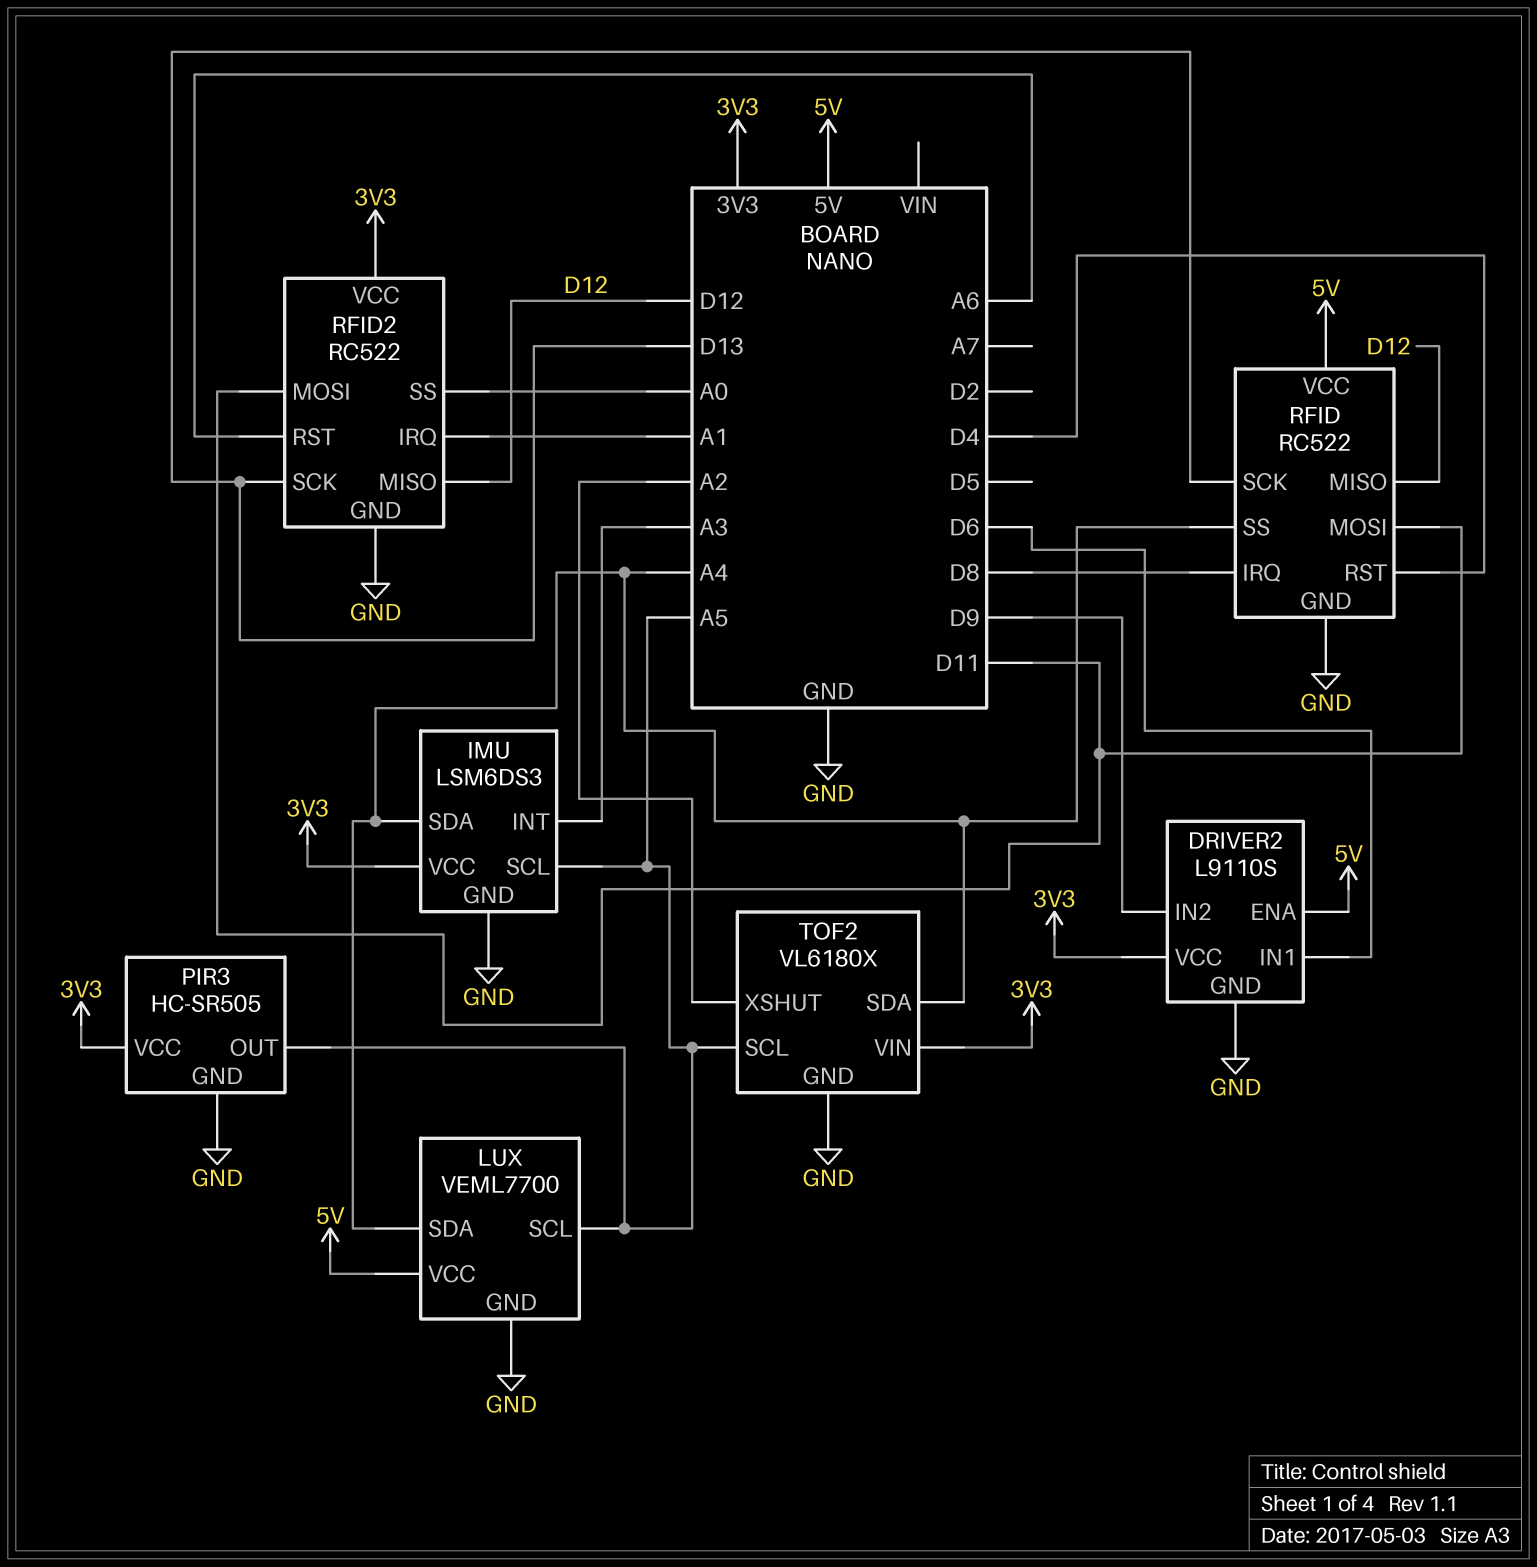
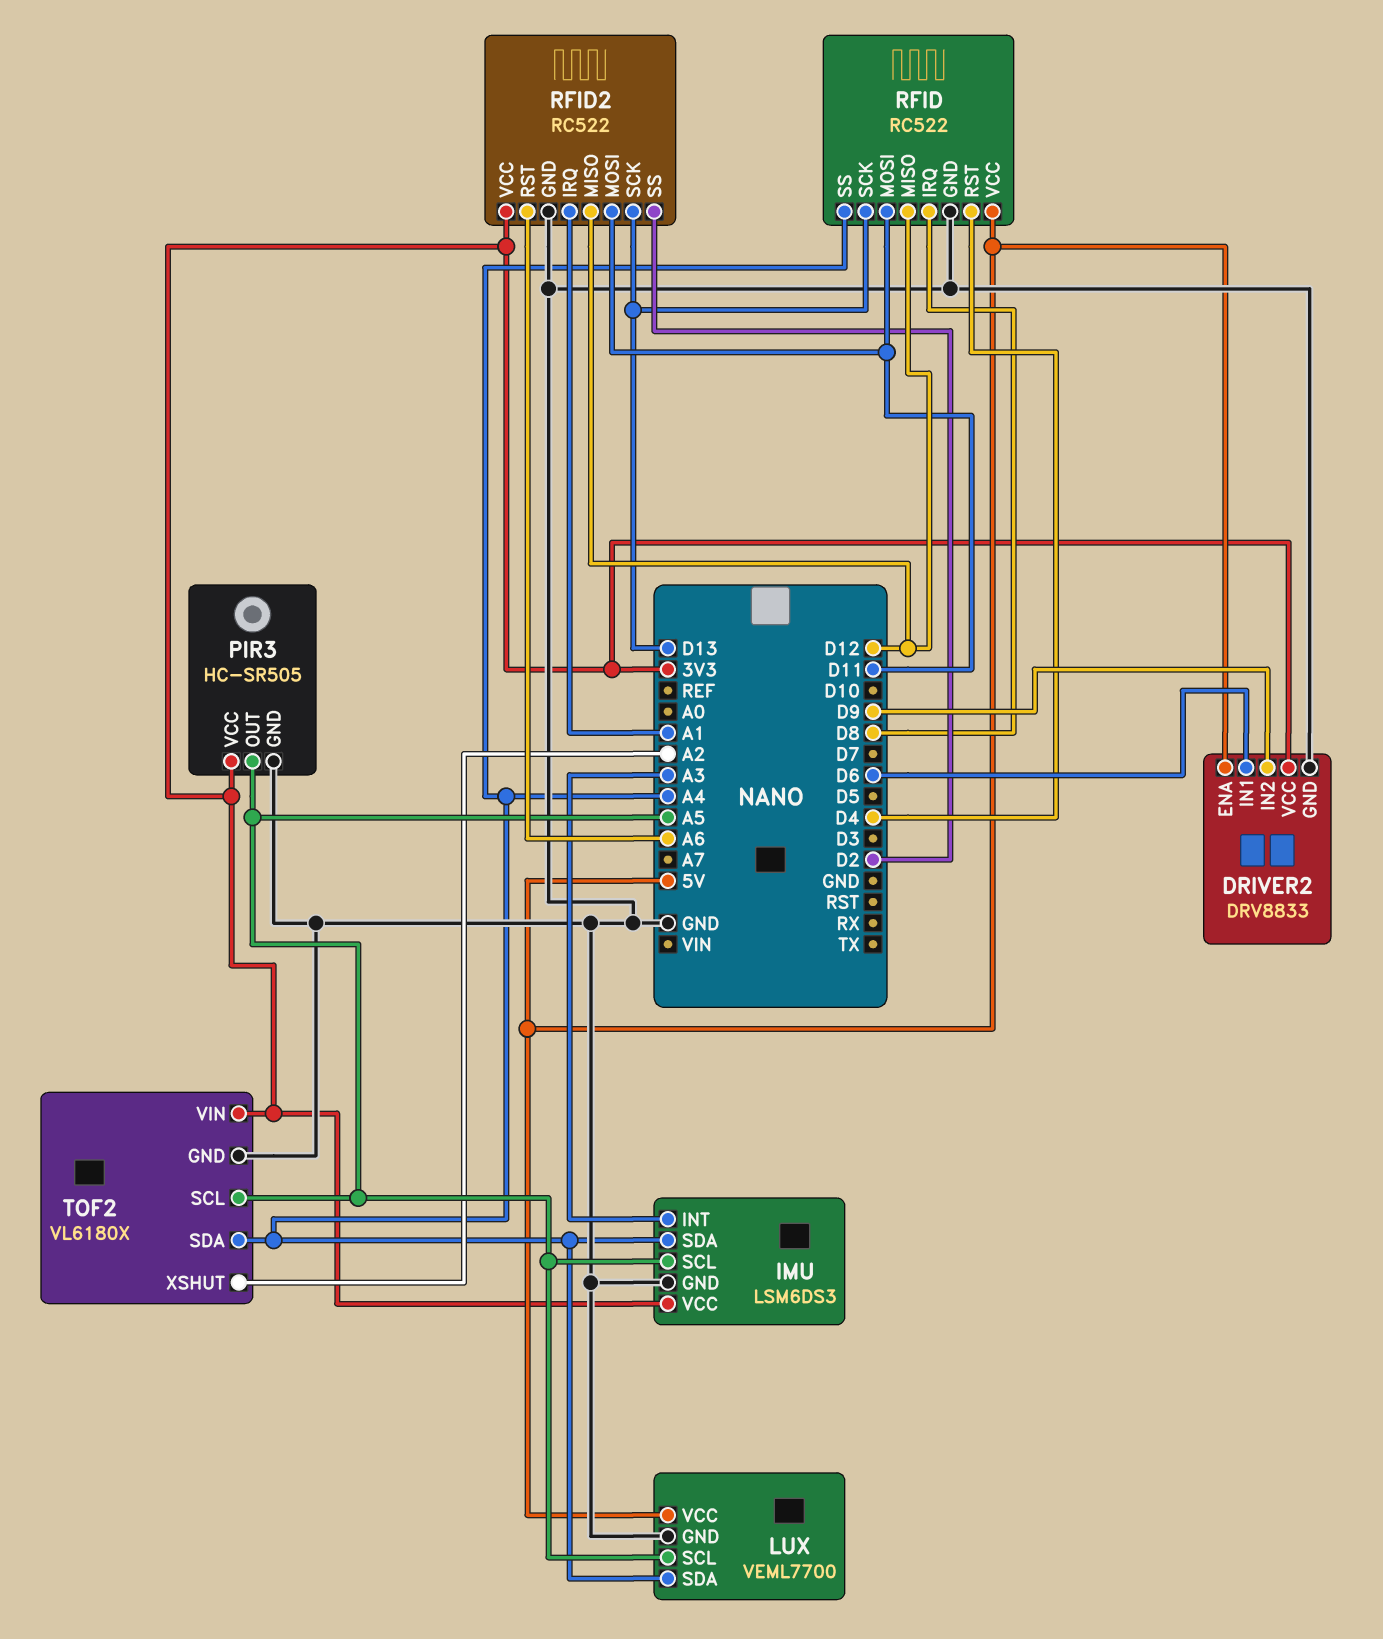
DRIVER2: L9110S -> DRV8833
RFID2 pin SS: A0 -> D2

